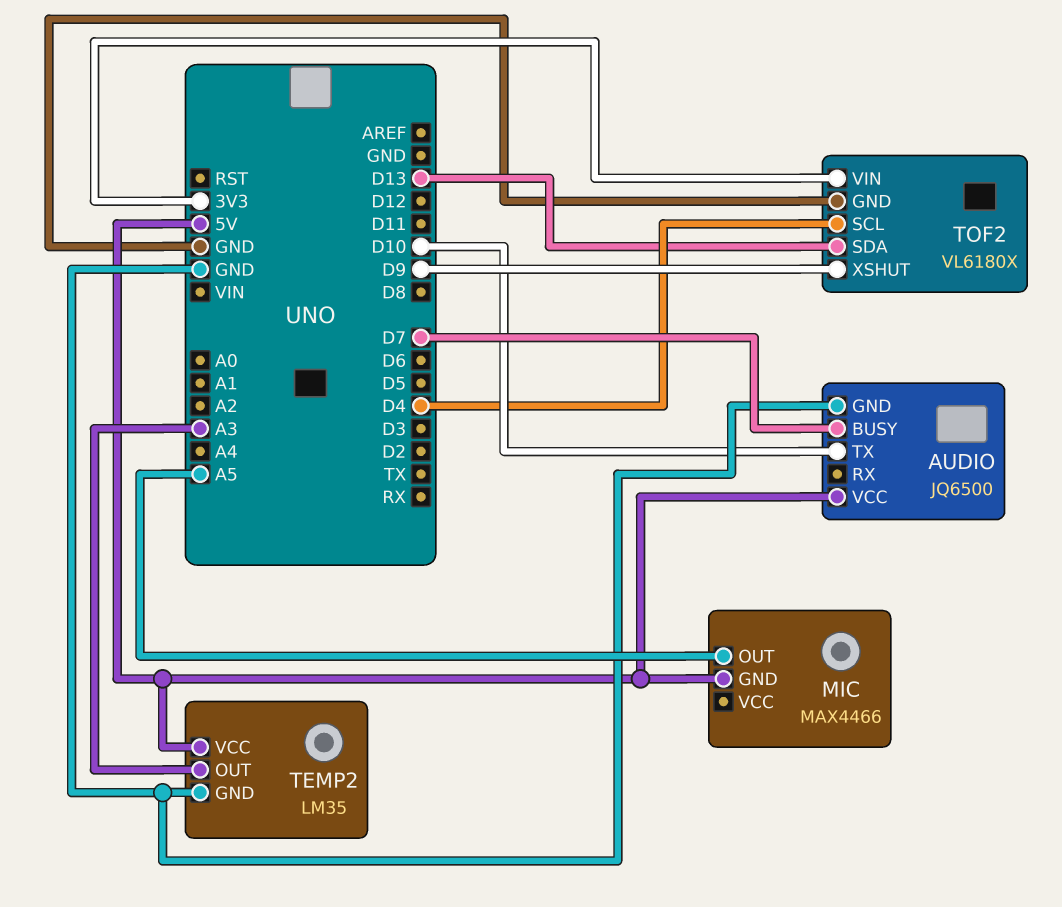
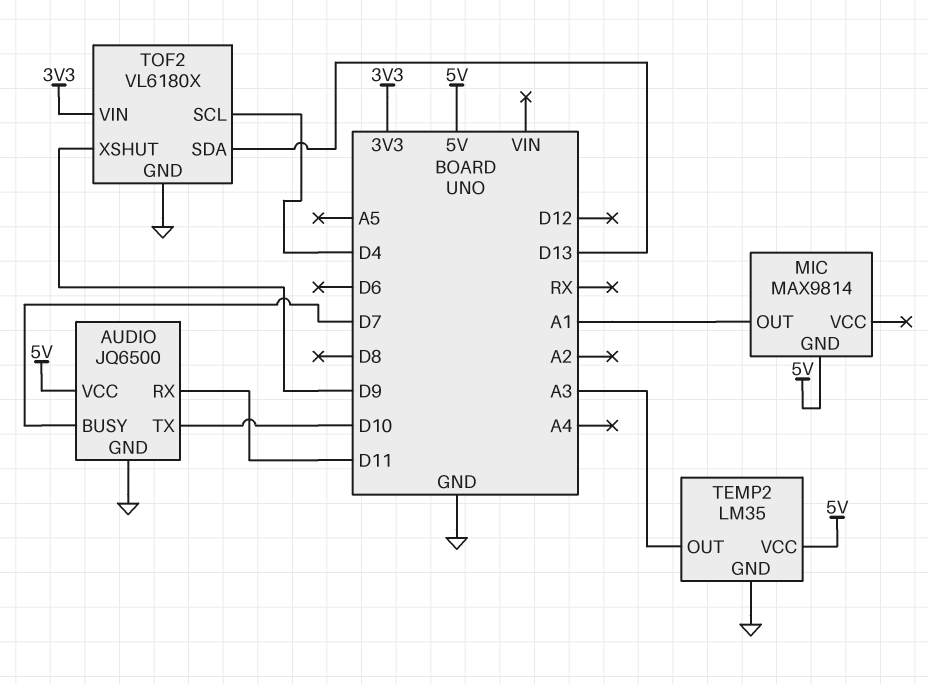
AUDIO pin RX: none -> D11
MIC: MAX4466 -> MAX9814
MIC pin OUT: A5 -> A1

